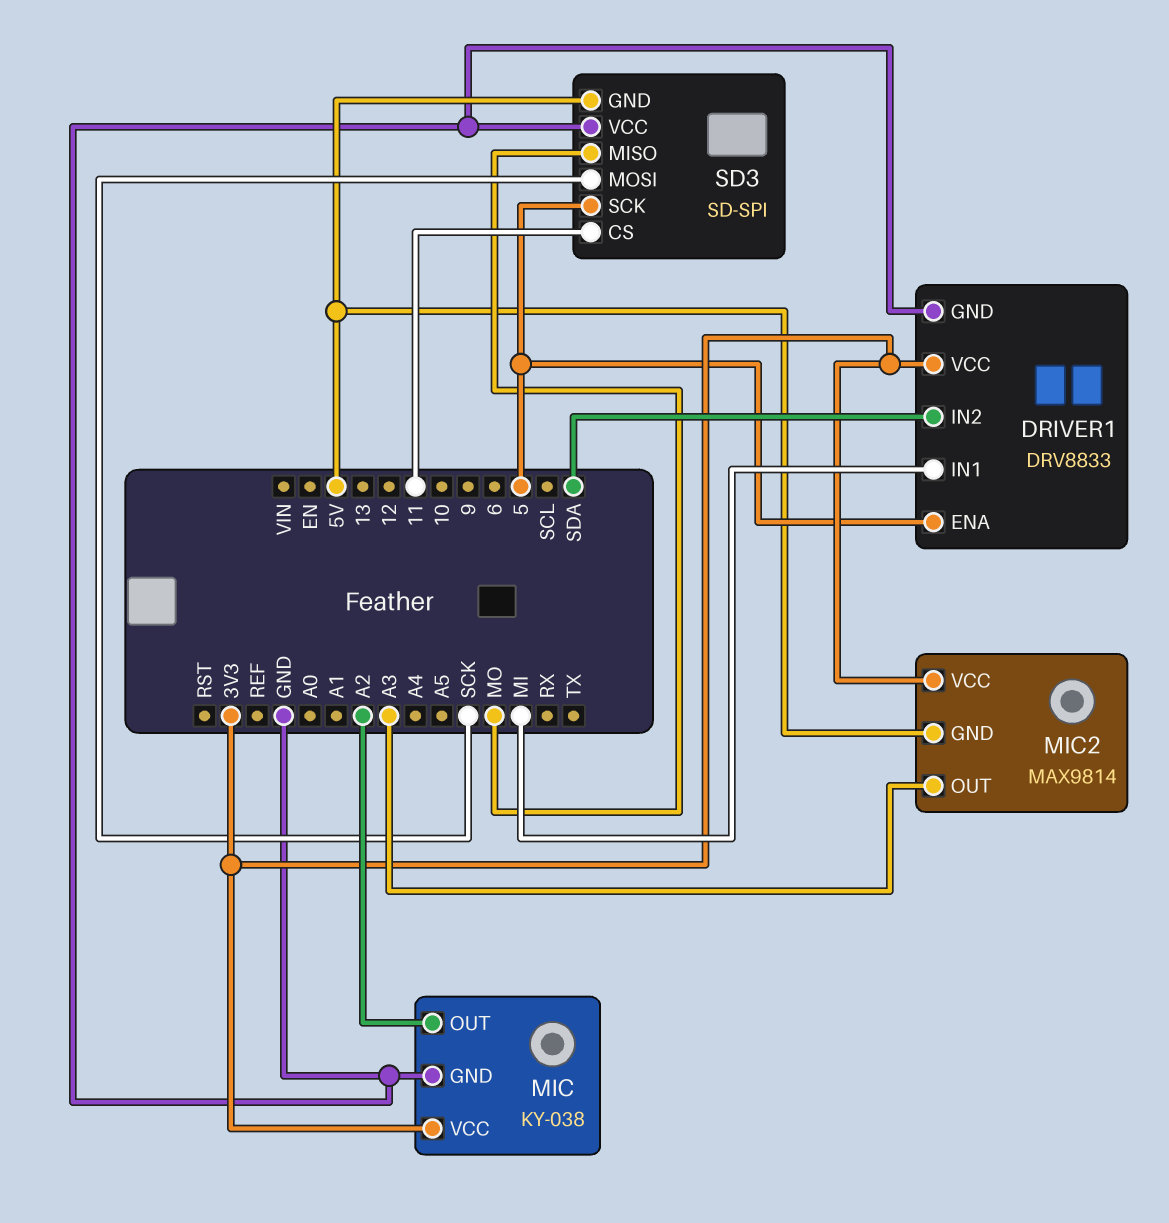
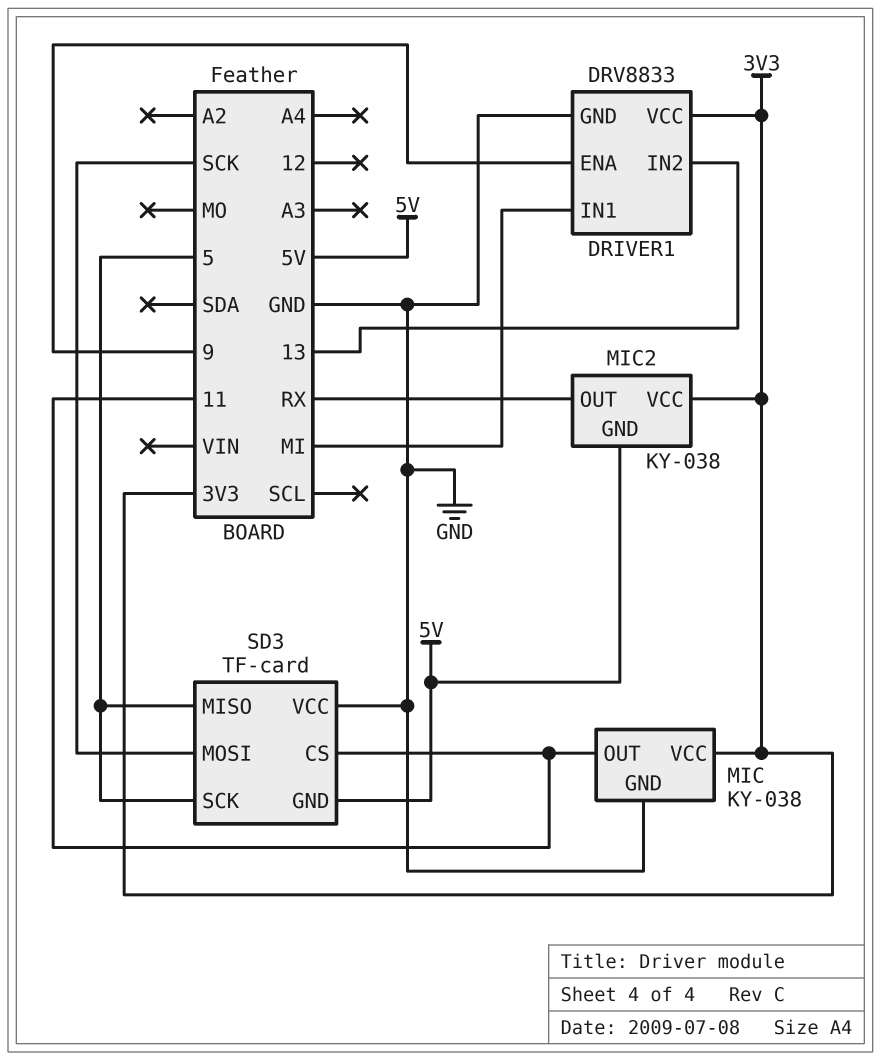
DRIVER1 pin ENA: 5 -> 9
DRIVER1 pin IN2: SDA -> 13
MIC pin OUT: A2 -> 11
MIC2: MAX9814 -> KY-038
MIC2 pin OUT: A3 -> RX
SD3: SD-SPI -> TF-card
SD3 pin MISO: MO -> 5

